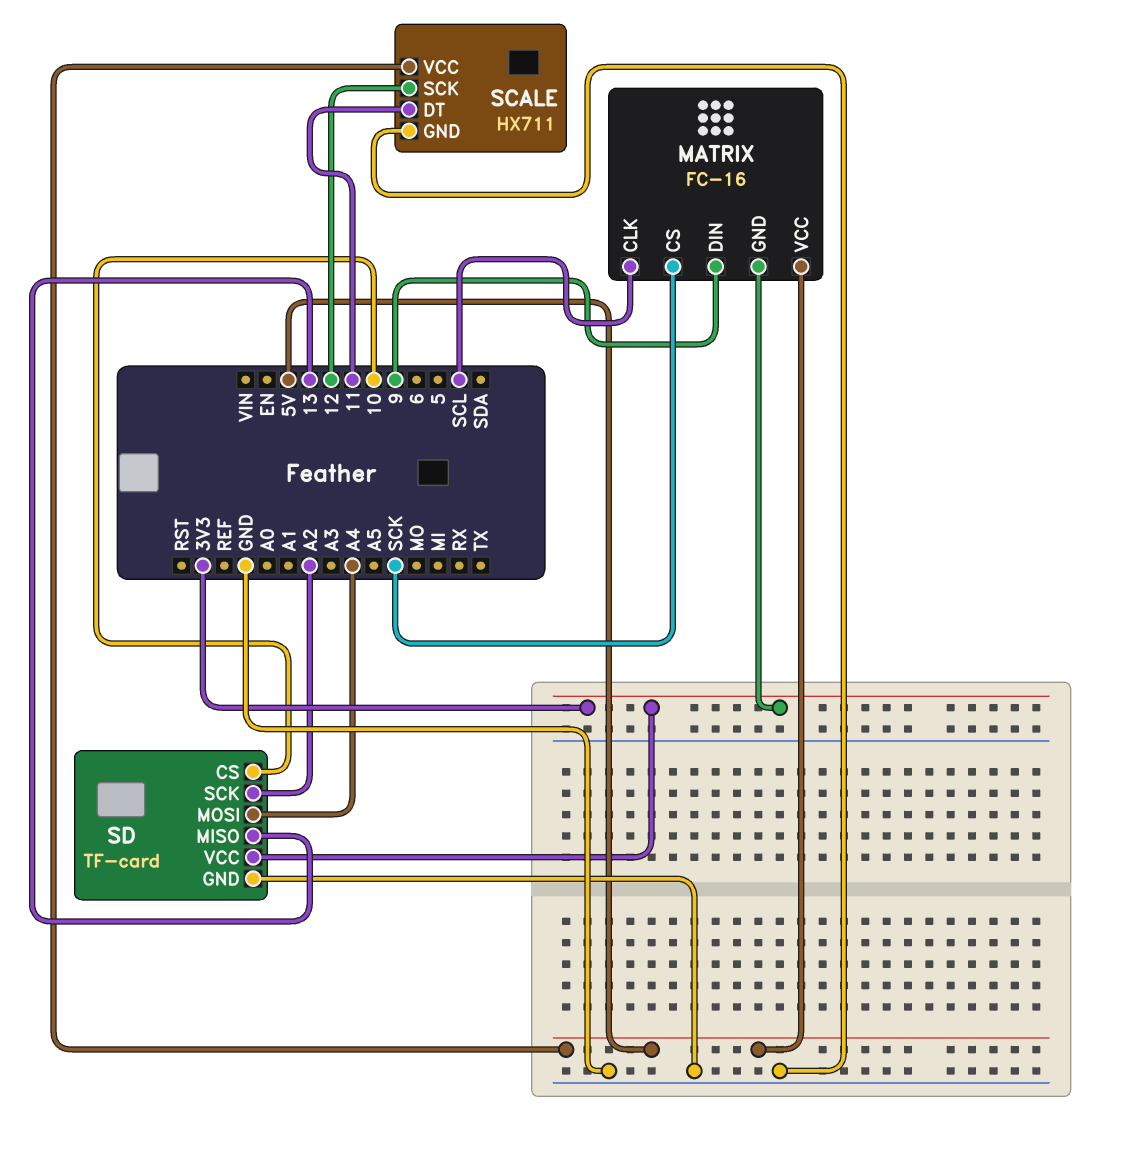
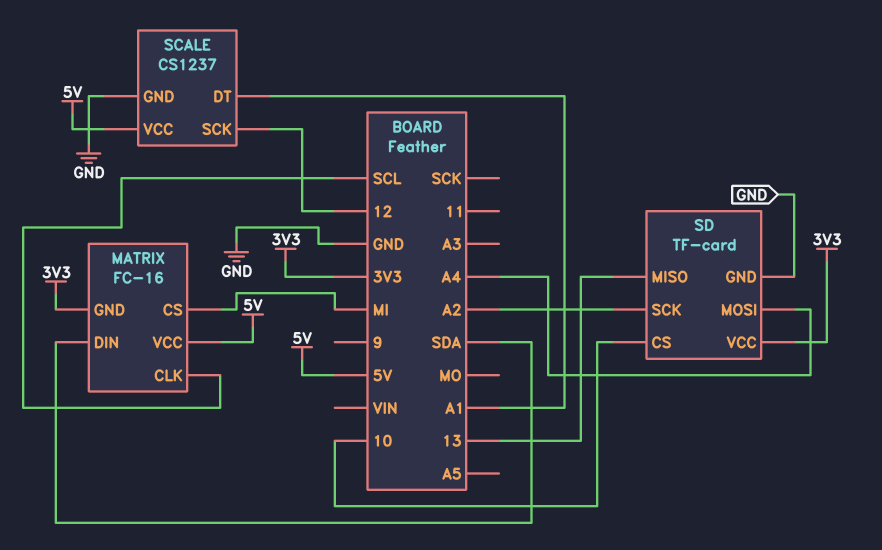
MATRIX pin CS: SCK -> MI
MATRIX pin DIN: 9 -> SDA
SCALE: HX711 -> CS1237
SCALE pin DT: 11 -> A1

